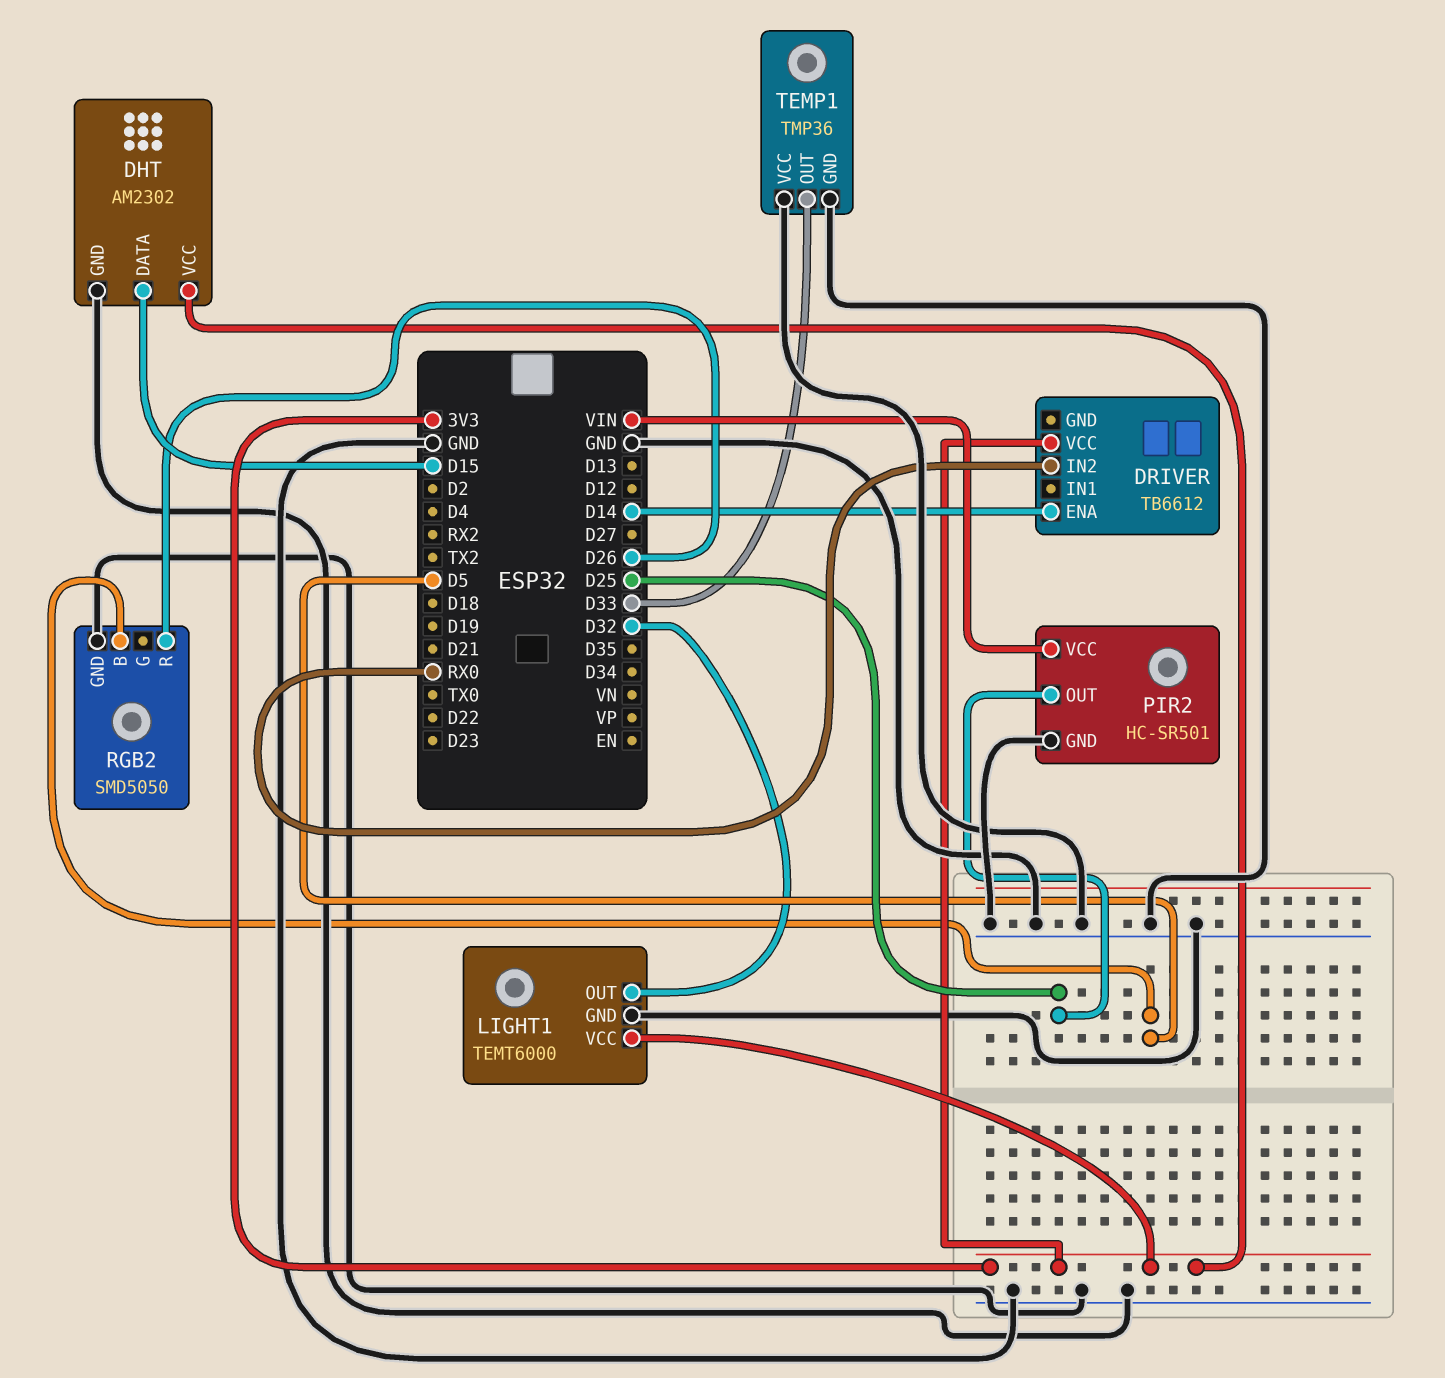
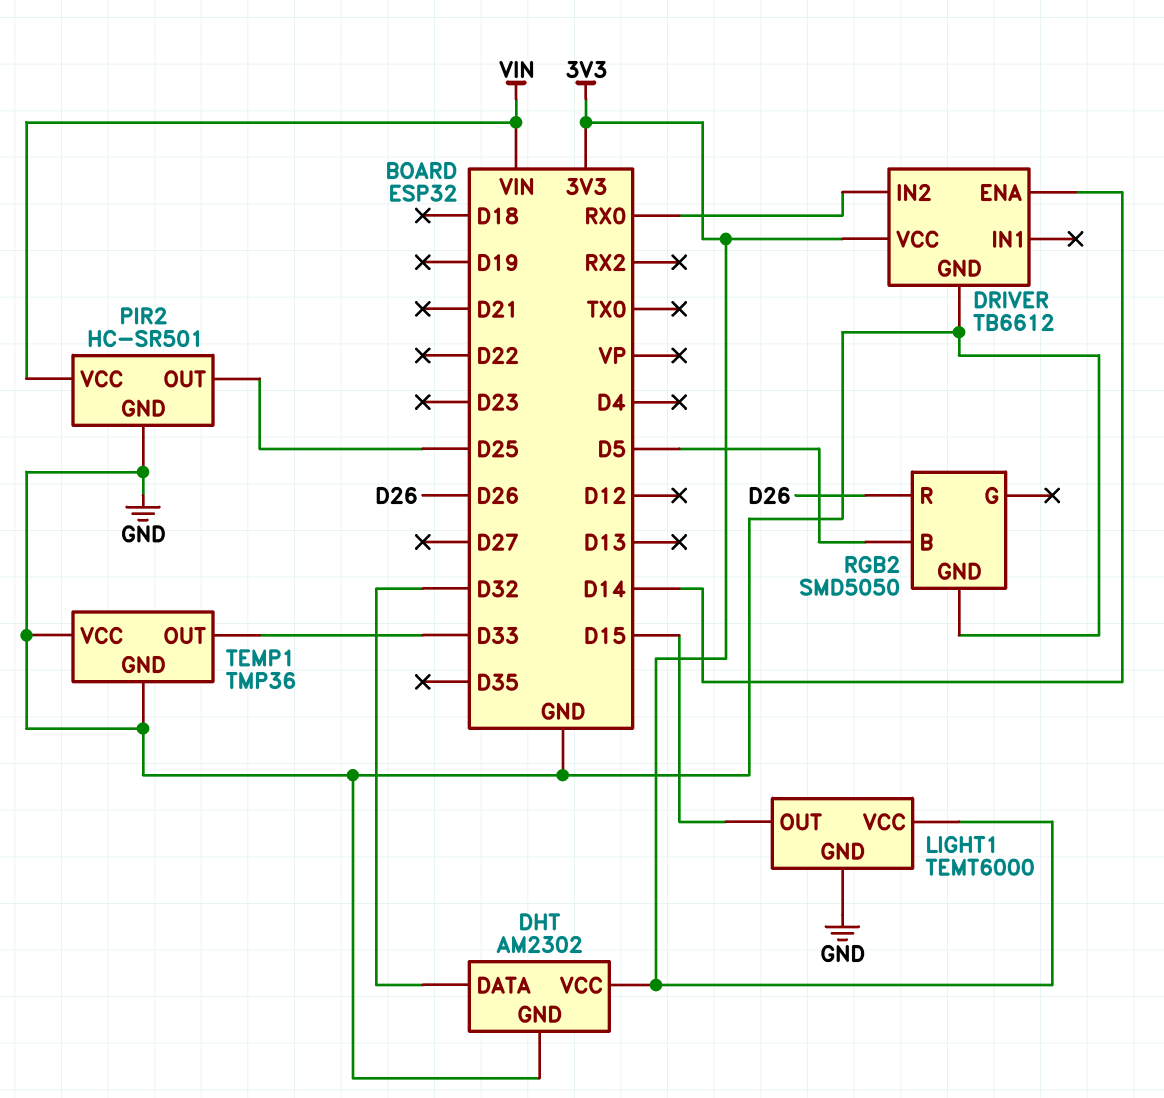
DHT pin DATA: D15 -> D32
DRIVER pin GND: none -> GND
LIGHT1 pin OUT: D32 -> D15

